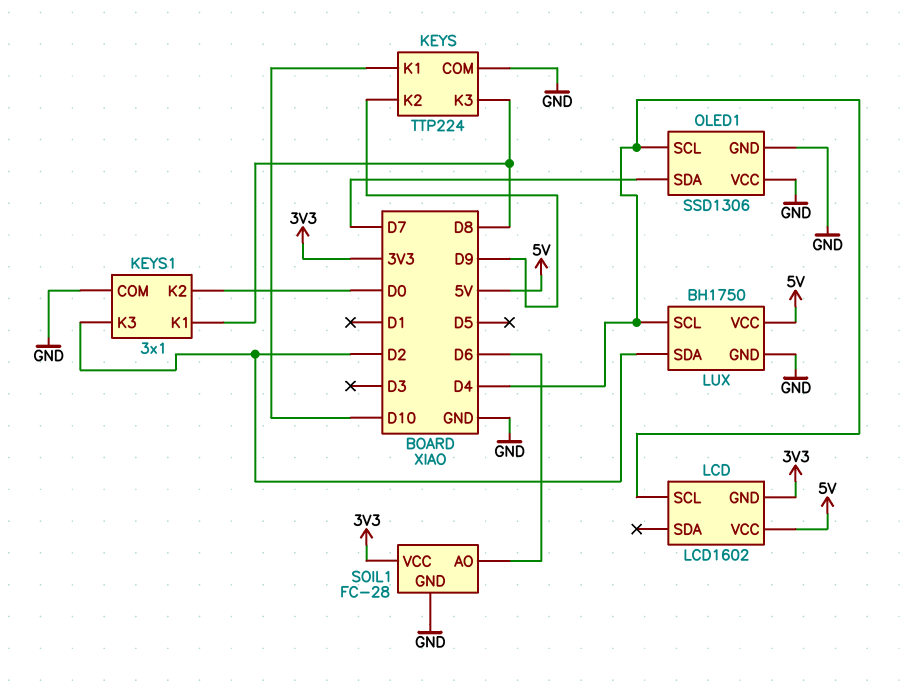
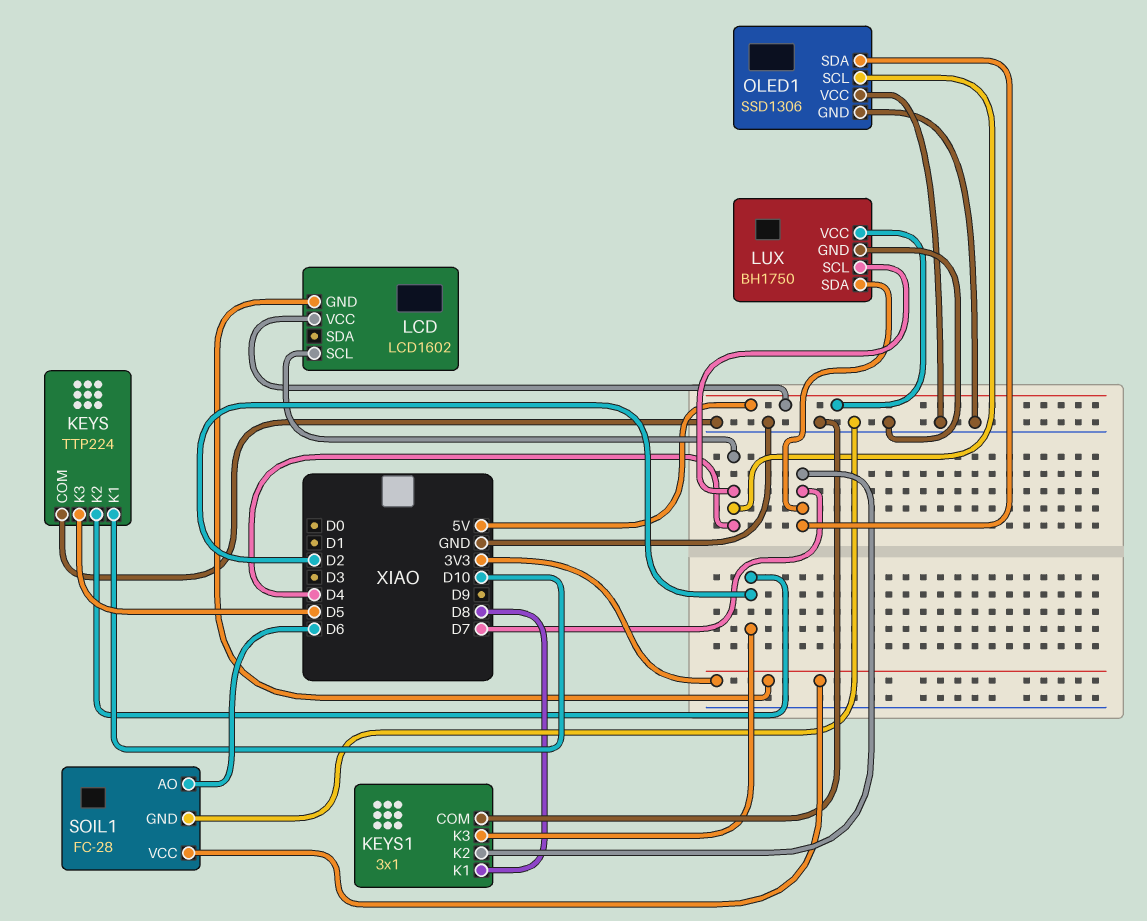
KEYS pin K2: D9 -> D2
KEYS pin K3: D8 -> D5
KEYS1 pin K2: D0 -> D7
LUX pin SDA: D2 -> D7

